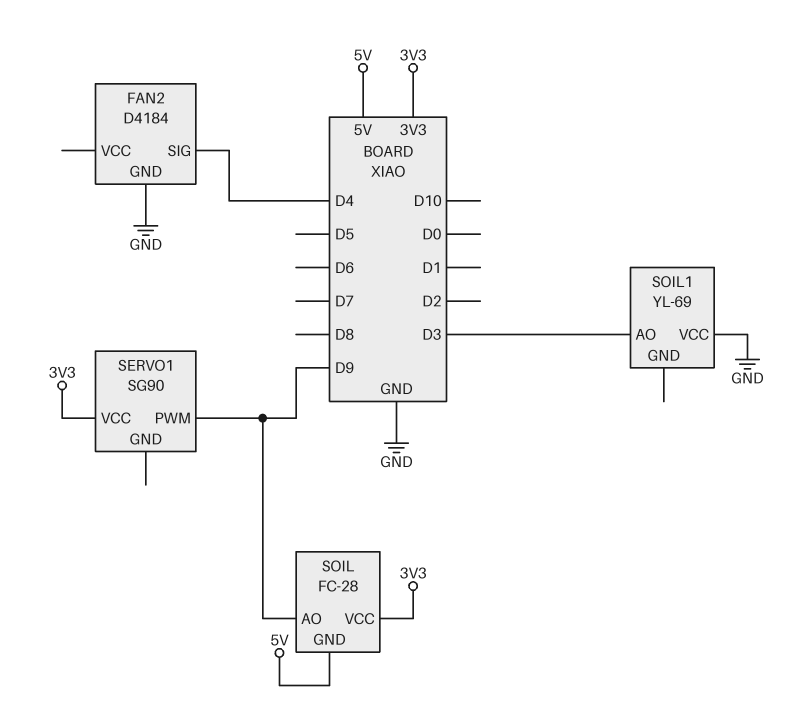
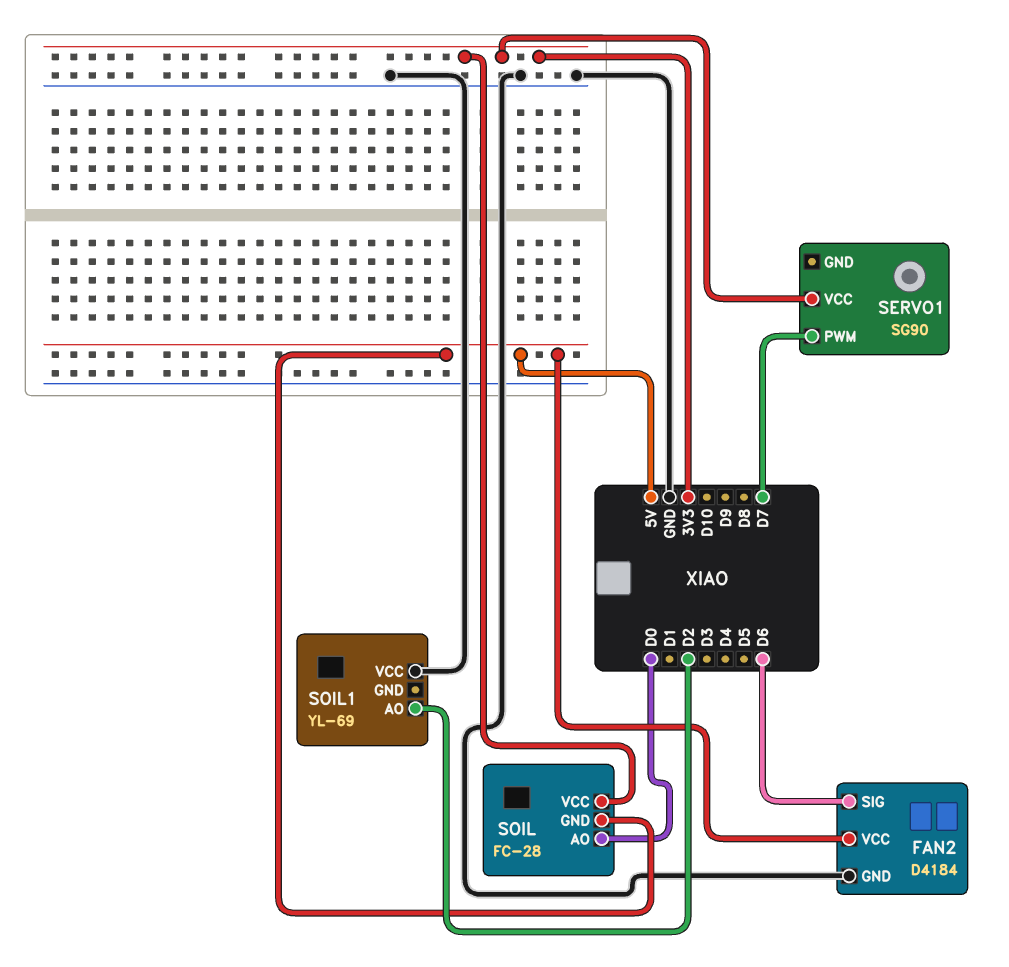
FAN2 pin SIG: D4 -> D6
FAN2 pin VCC: none -> 5V
SERVO1 pin PWM: D9 -> D7
SOIL pin AO: D9 -> D0
SOIL1 pin AO: D3 -> D2

